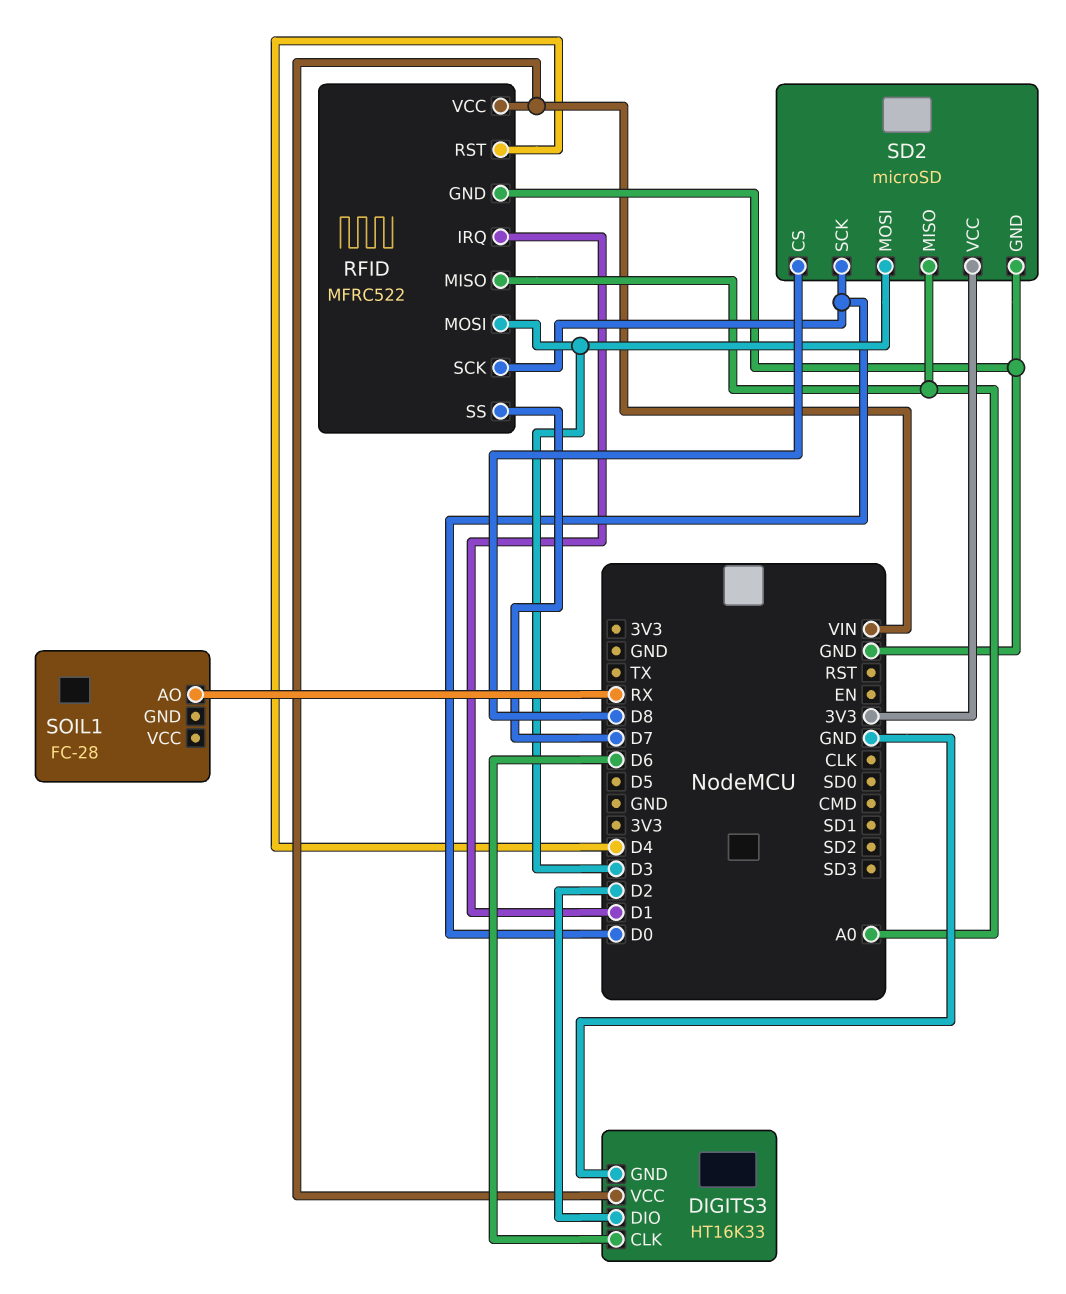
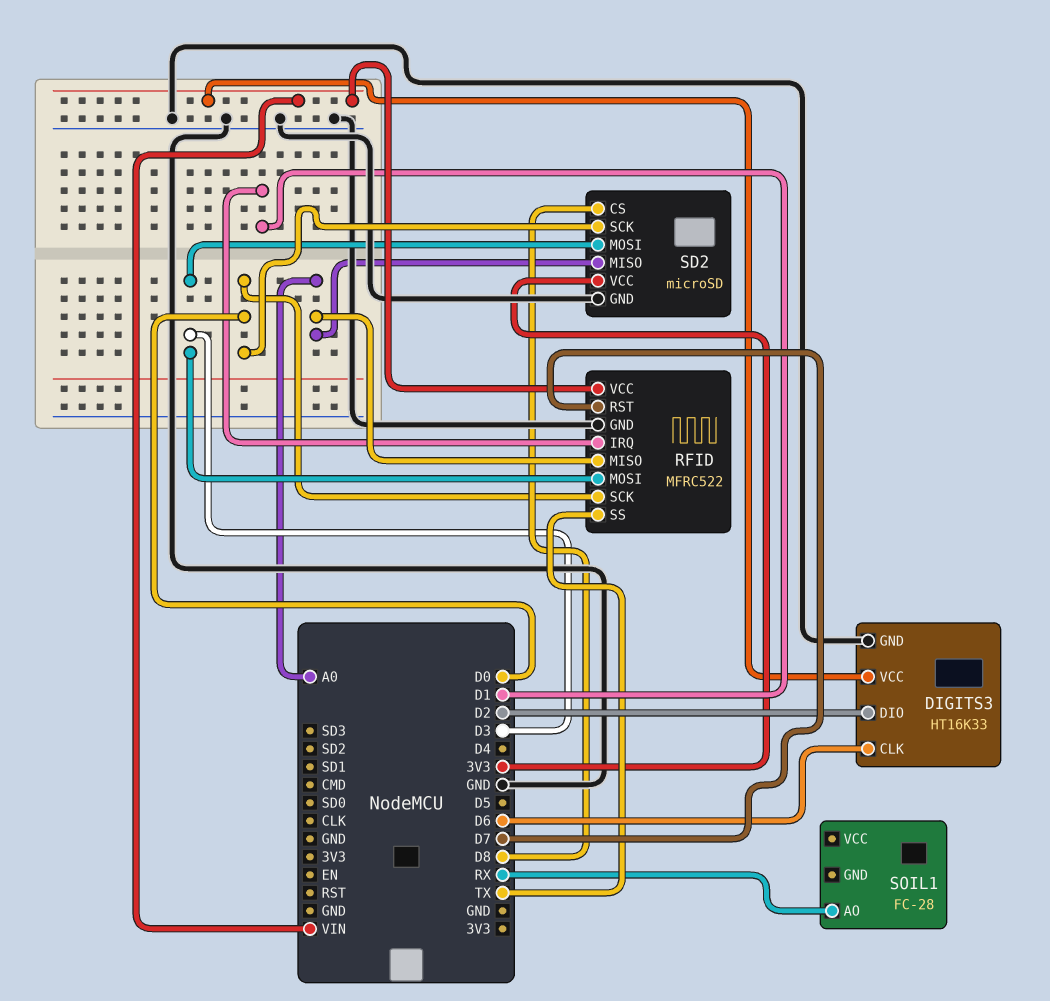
RFID pin RST: D4 -> D7
RFID pin SS: D7 -> TX

